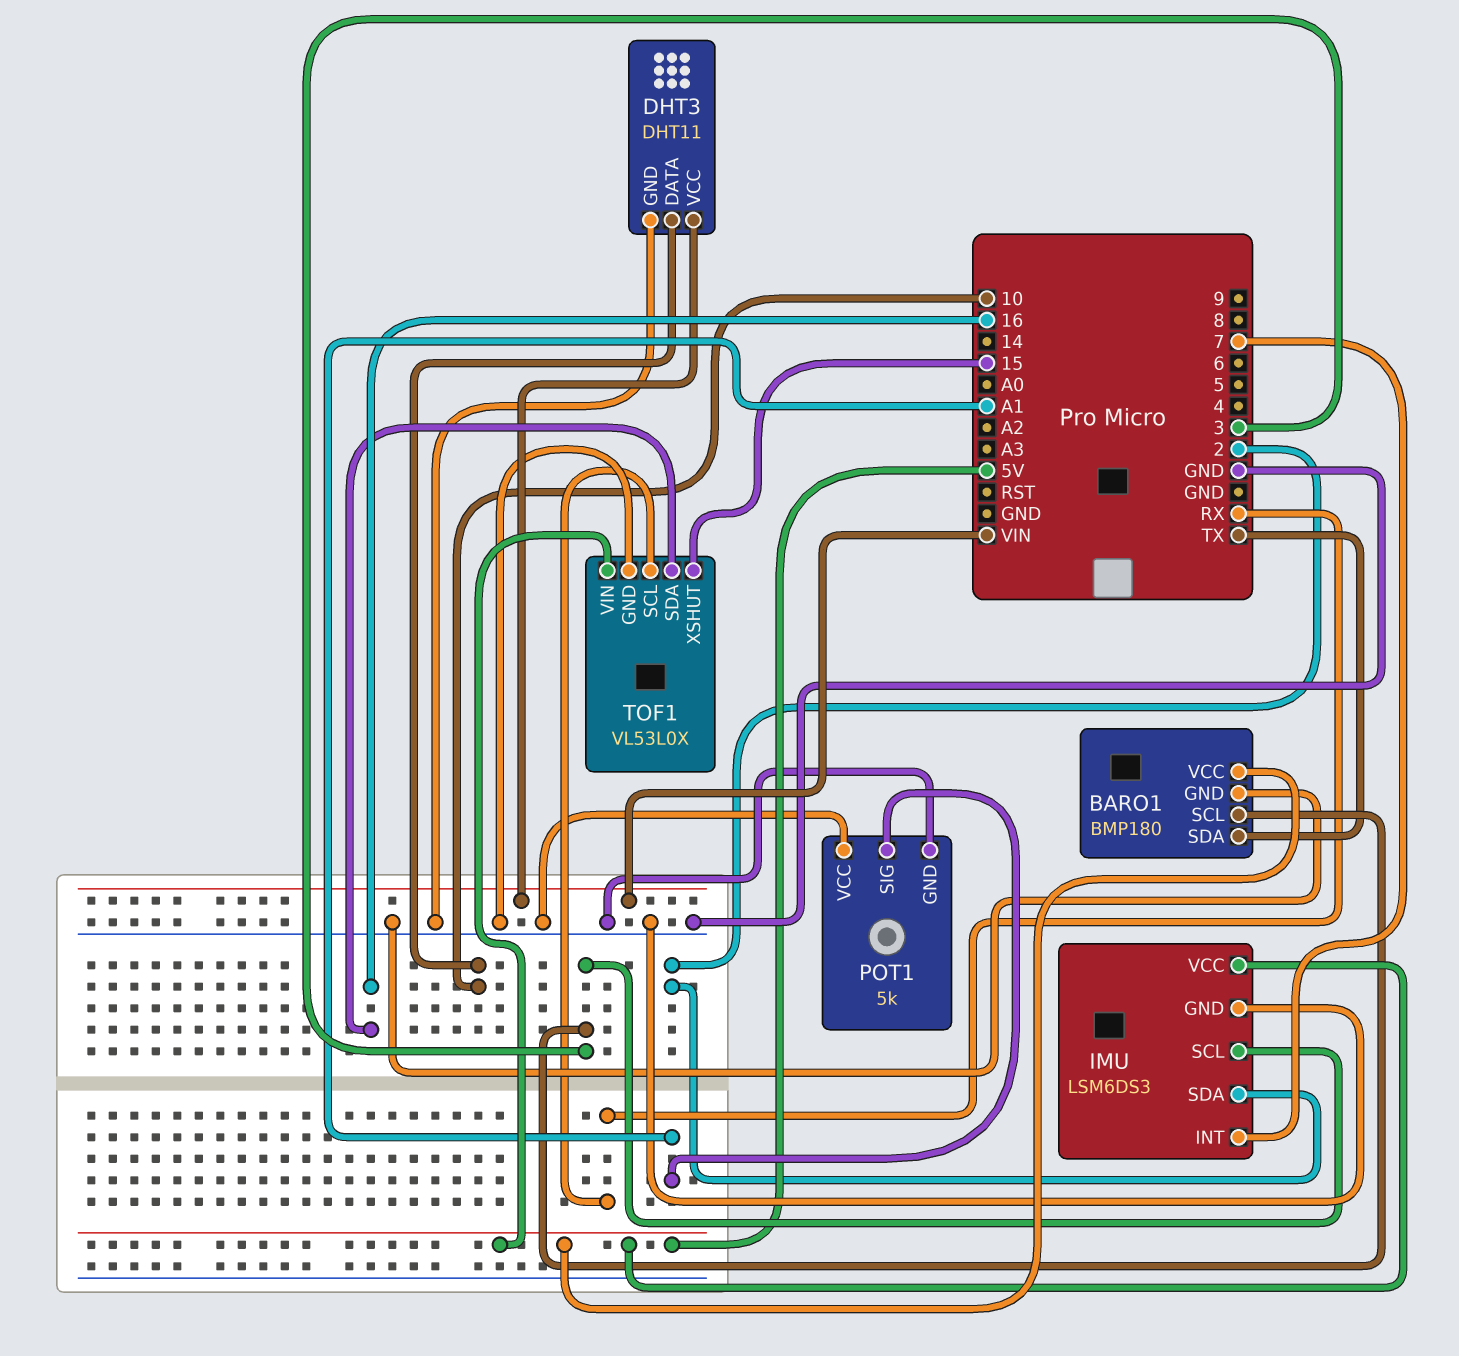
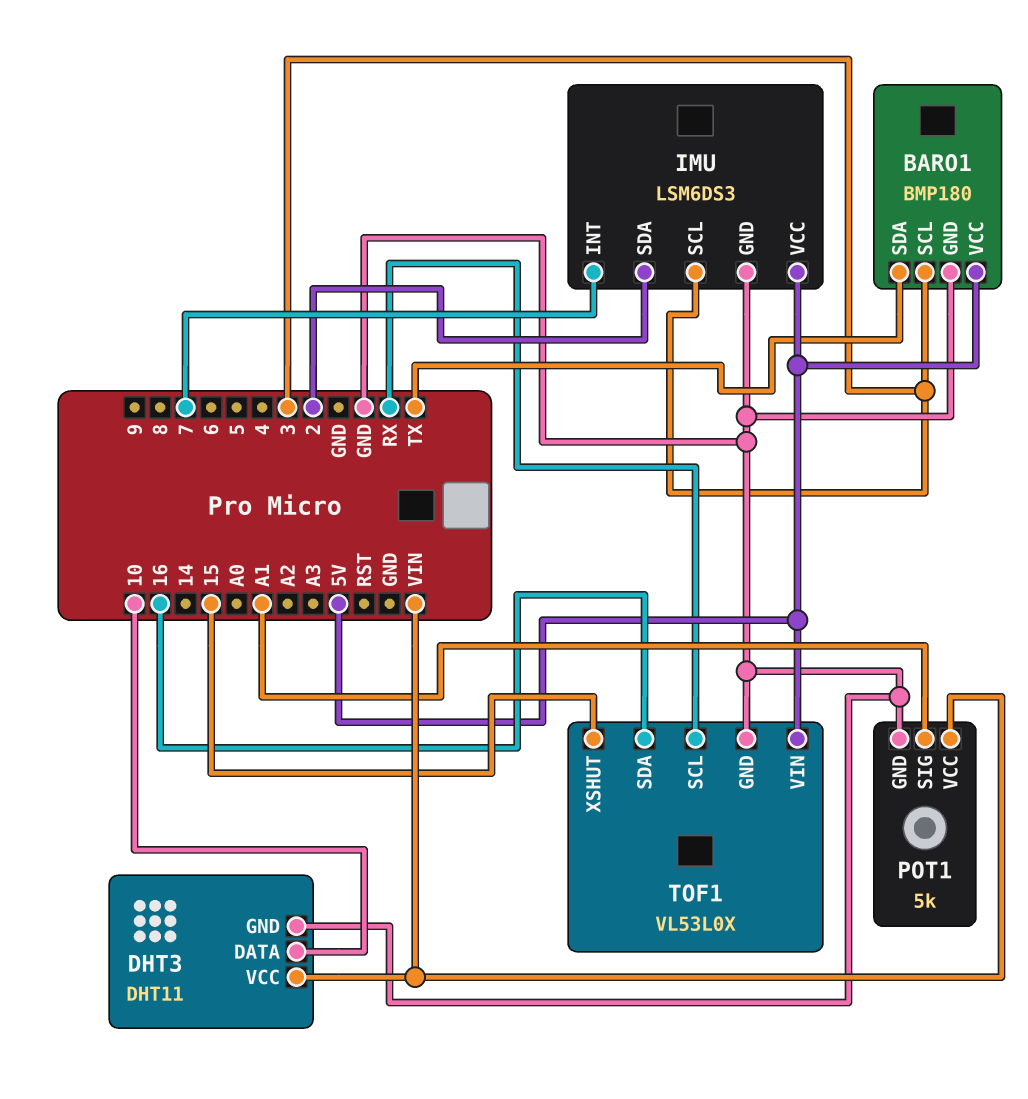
POT1 pin VCC: GND -> VIN

